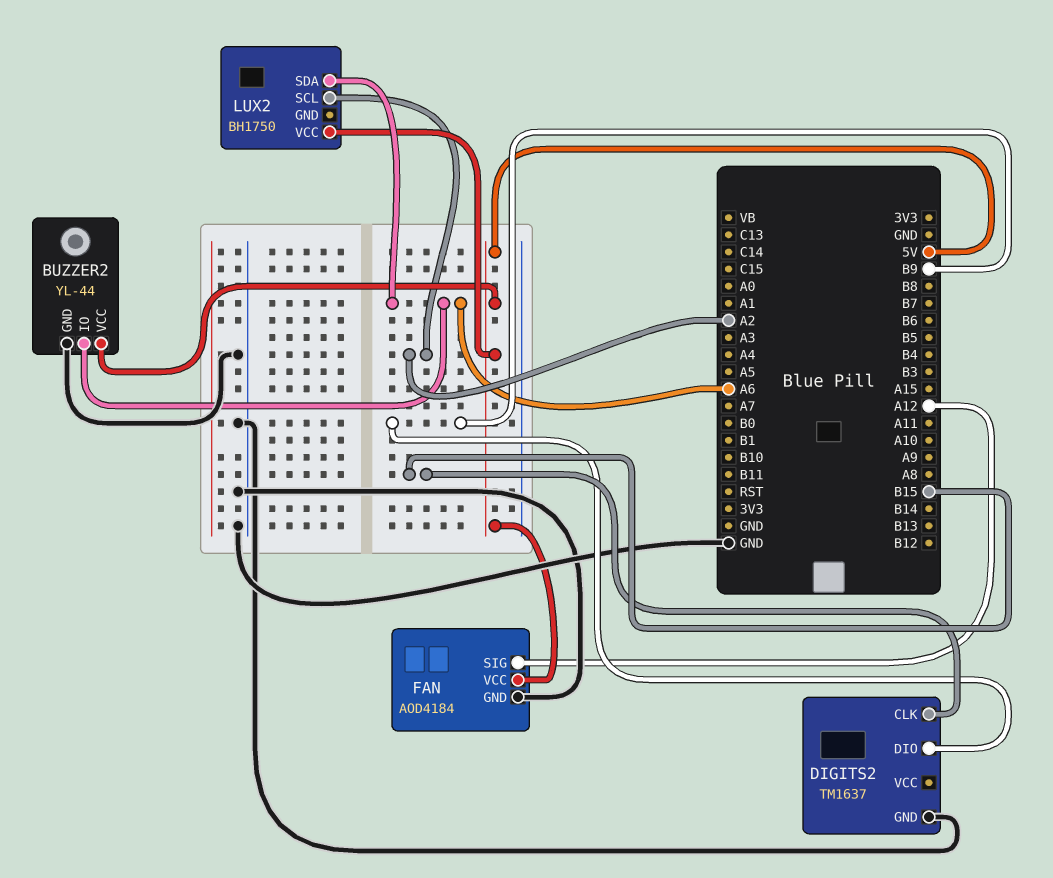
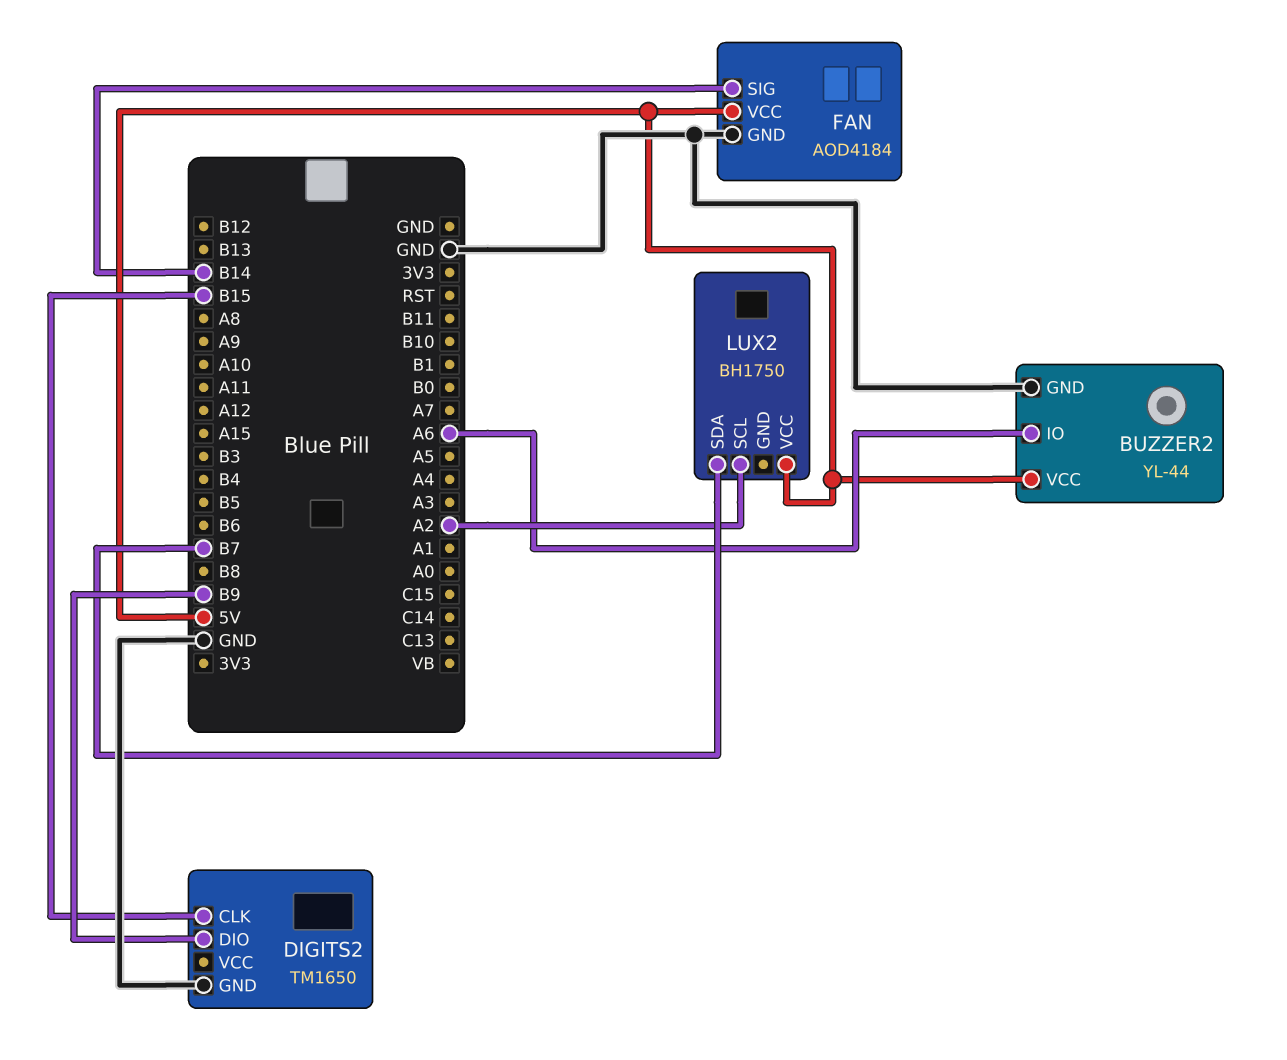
DIGITS2: TM1637 -> TM1650
FAN pin SIG: A12 -> B14
LUX2 pin SDA: A6 -> B7

